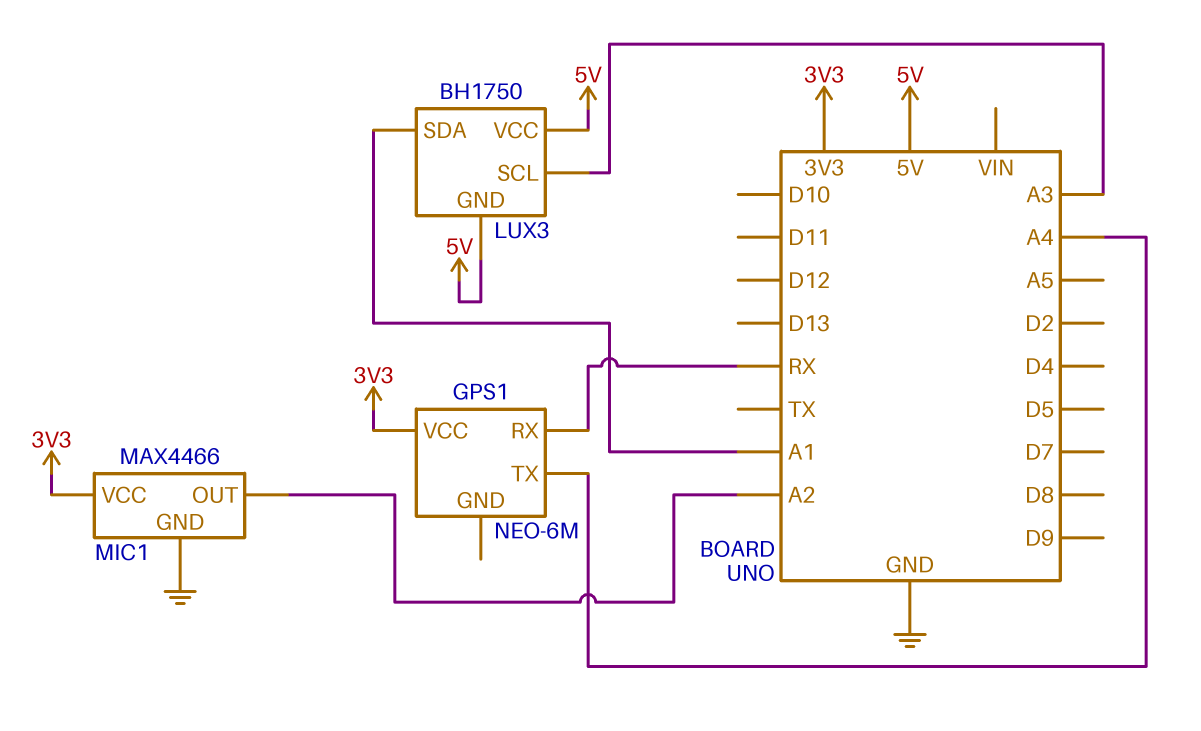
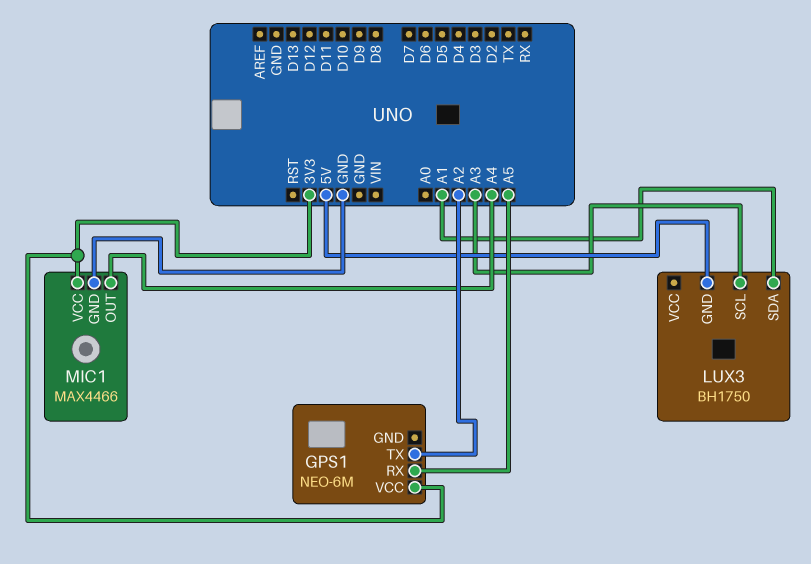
GPS1 pin RX: RX -> A5
GPS1 pin TX: A4 -> A2
LUX3 pin VCC: 5V -> none
MIC1 pin OUT: A2 -> A4

